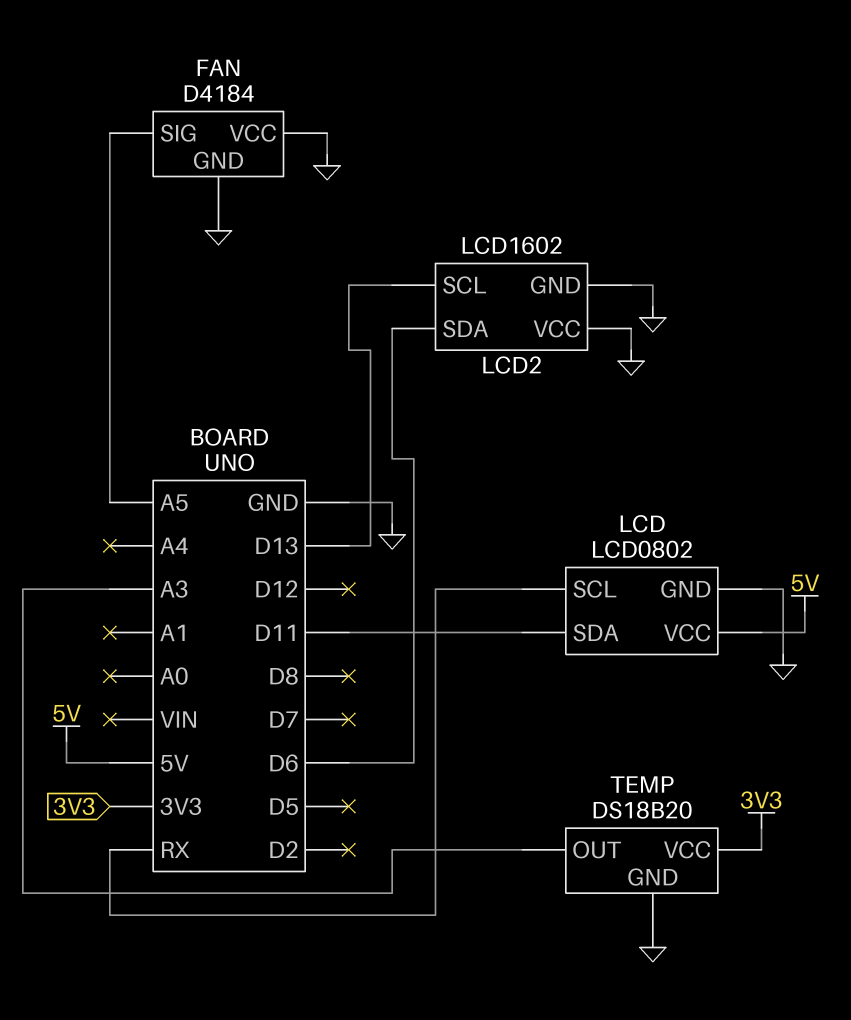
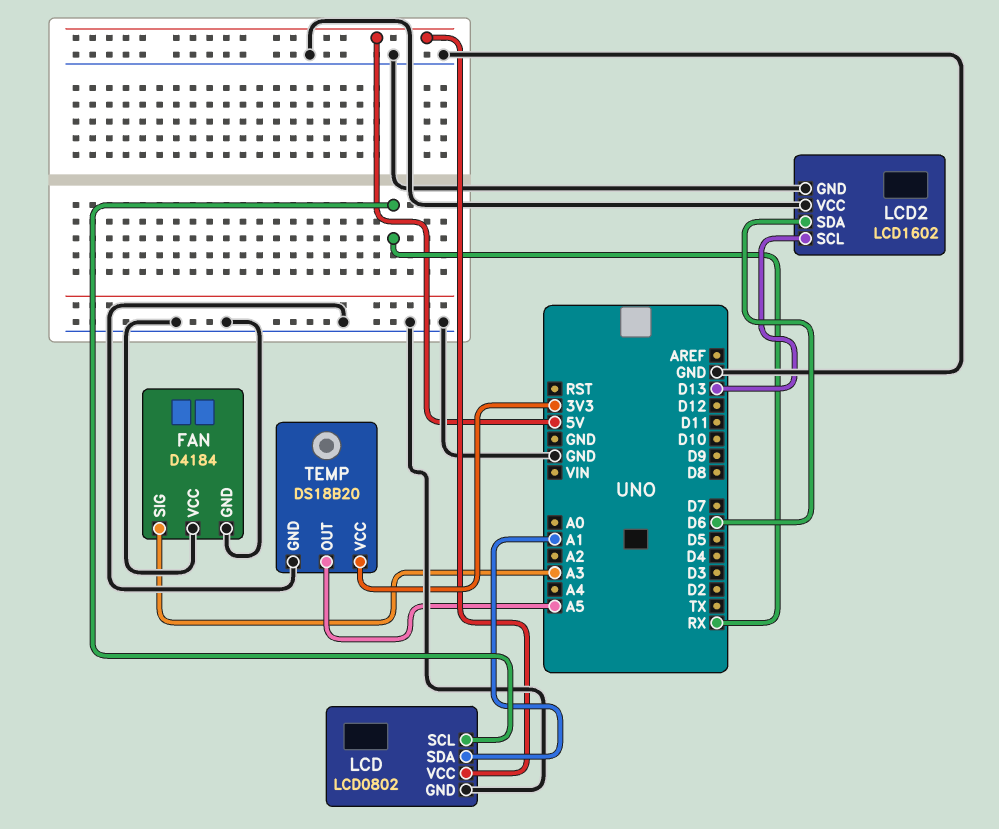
FAN pin SIG: A5 -> A3
LCD pin SDA: D11 -> A1
TEMP pin OUT: A3 -> A5

